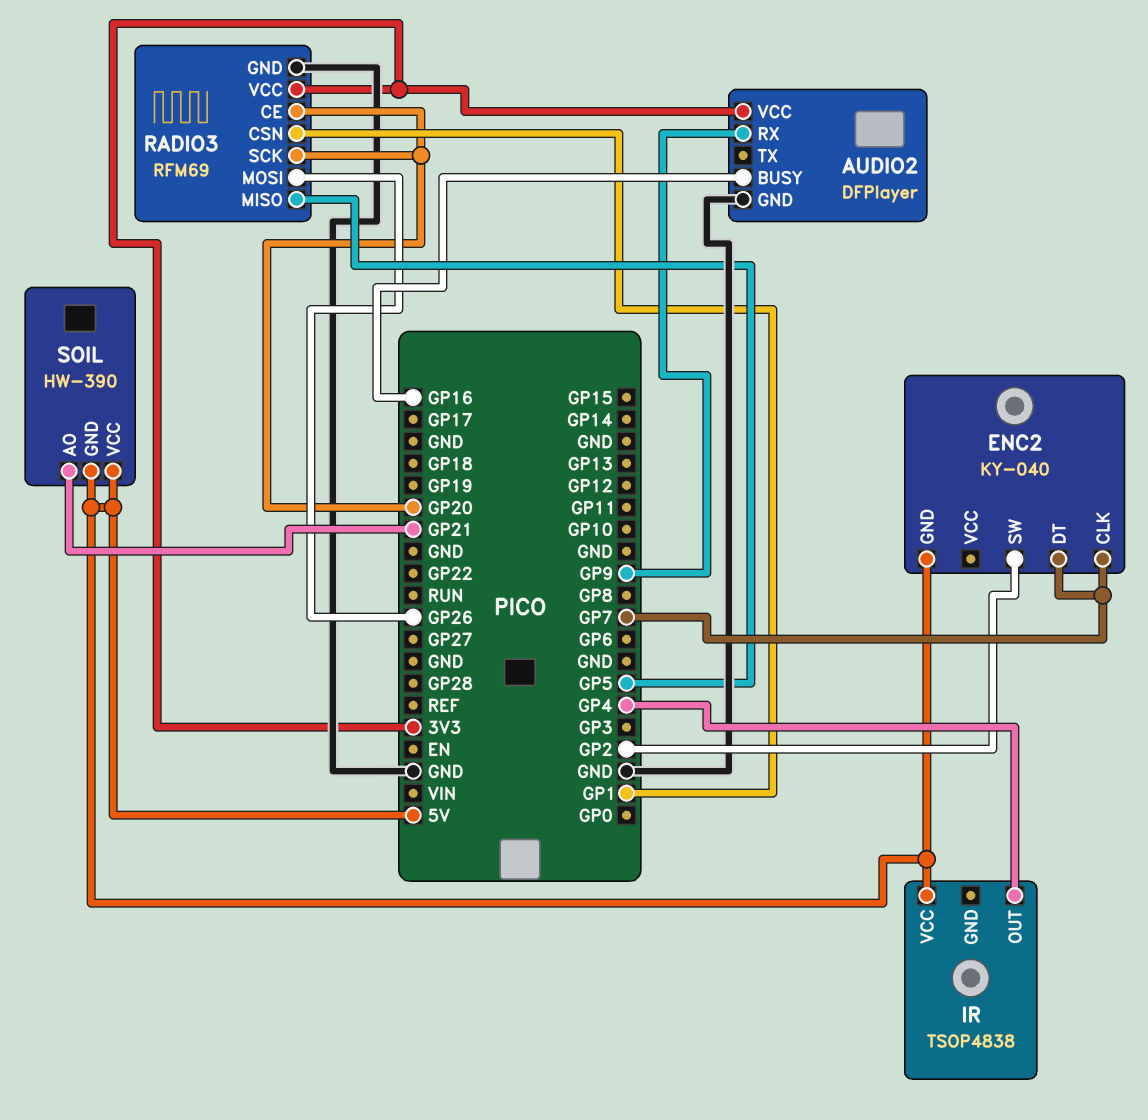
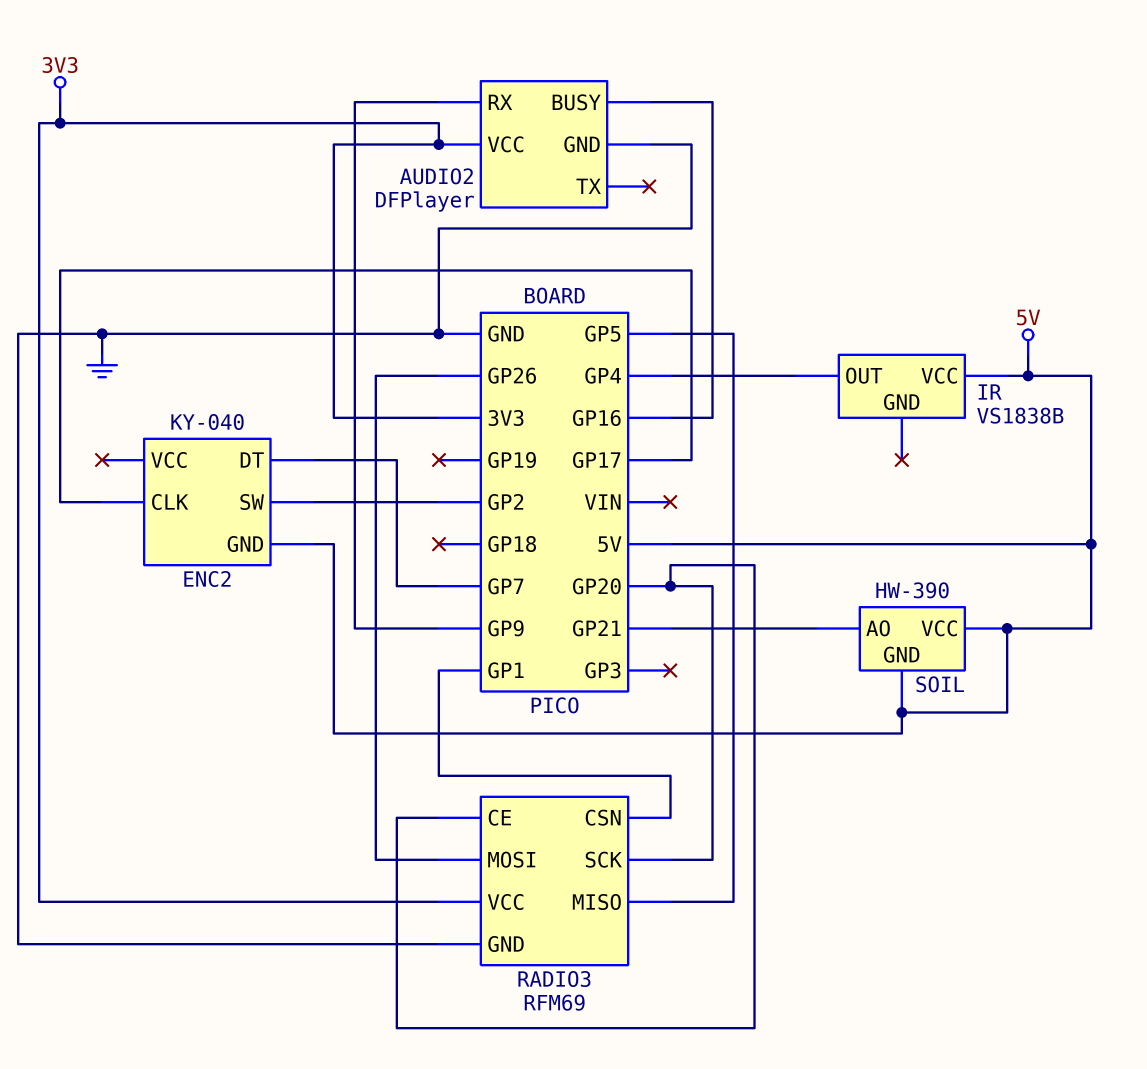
ENC2 pin CLK: GP7 -> GP17
IR: TSOP4838 -> VS1838B

